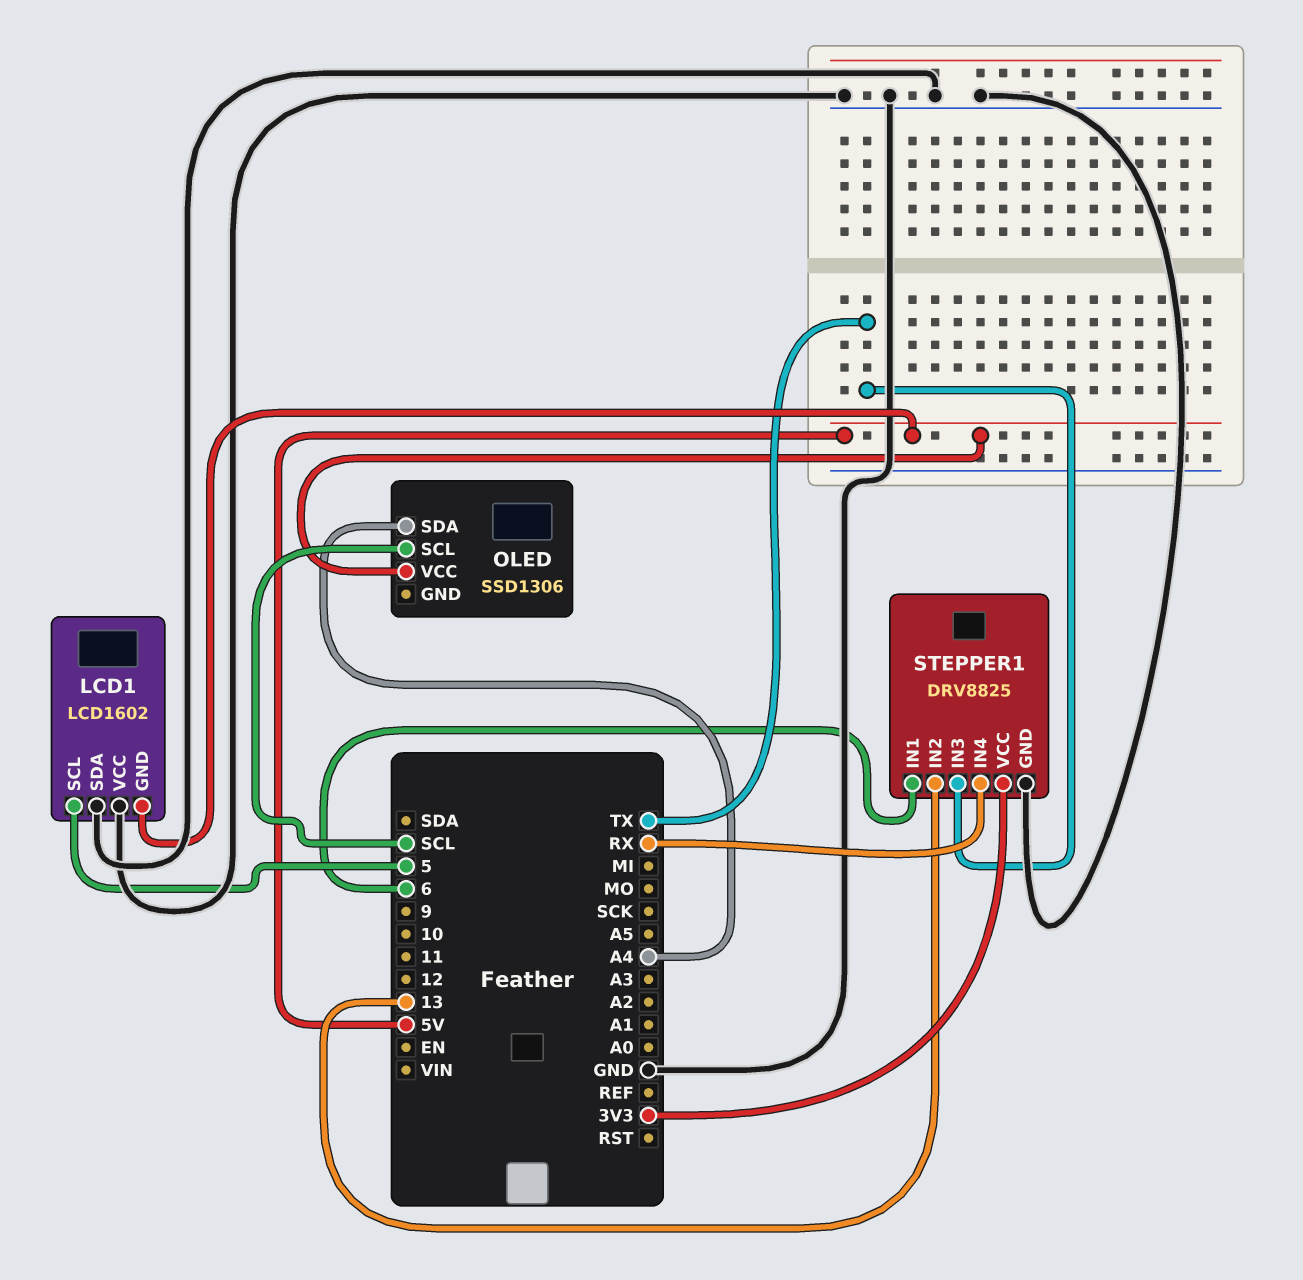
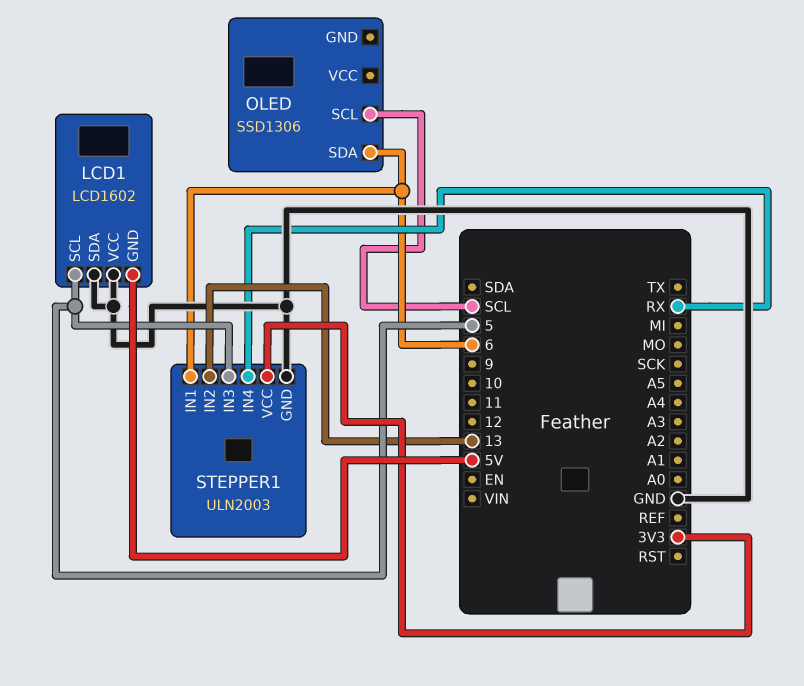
OLED pin SDA: A4 -> 6
OLED pin VCC: 5V -> none
STEPPER1: DRV8825 -> ULN2003
STEPPER1 pin IN3: TX -> 5

